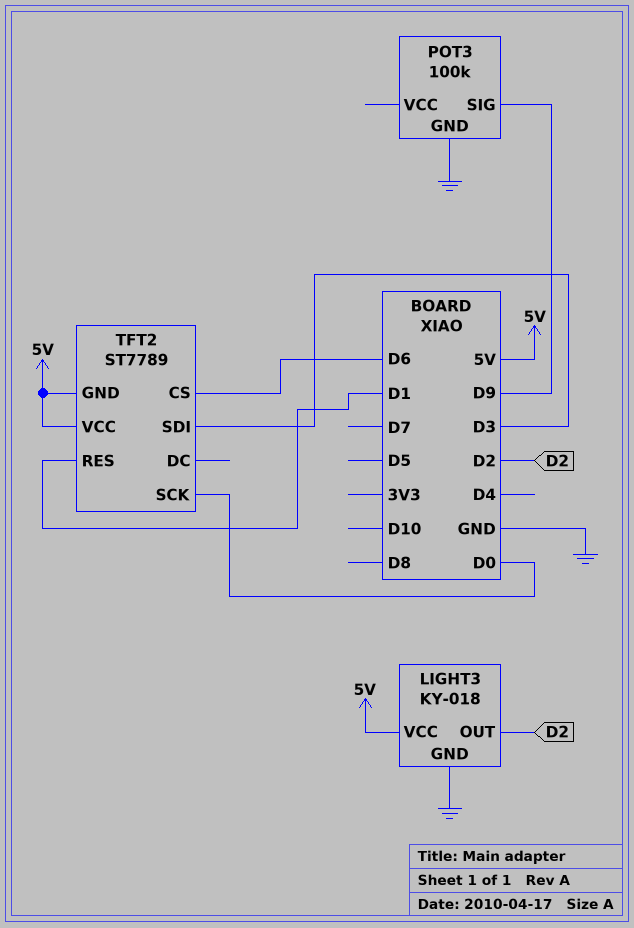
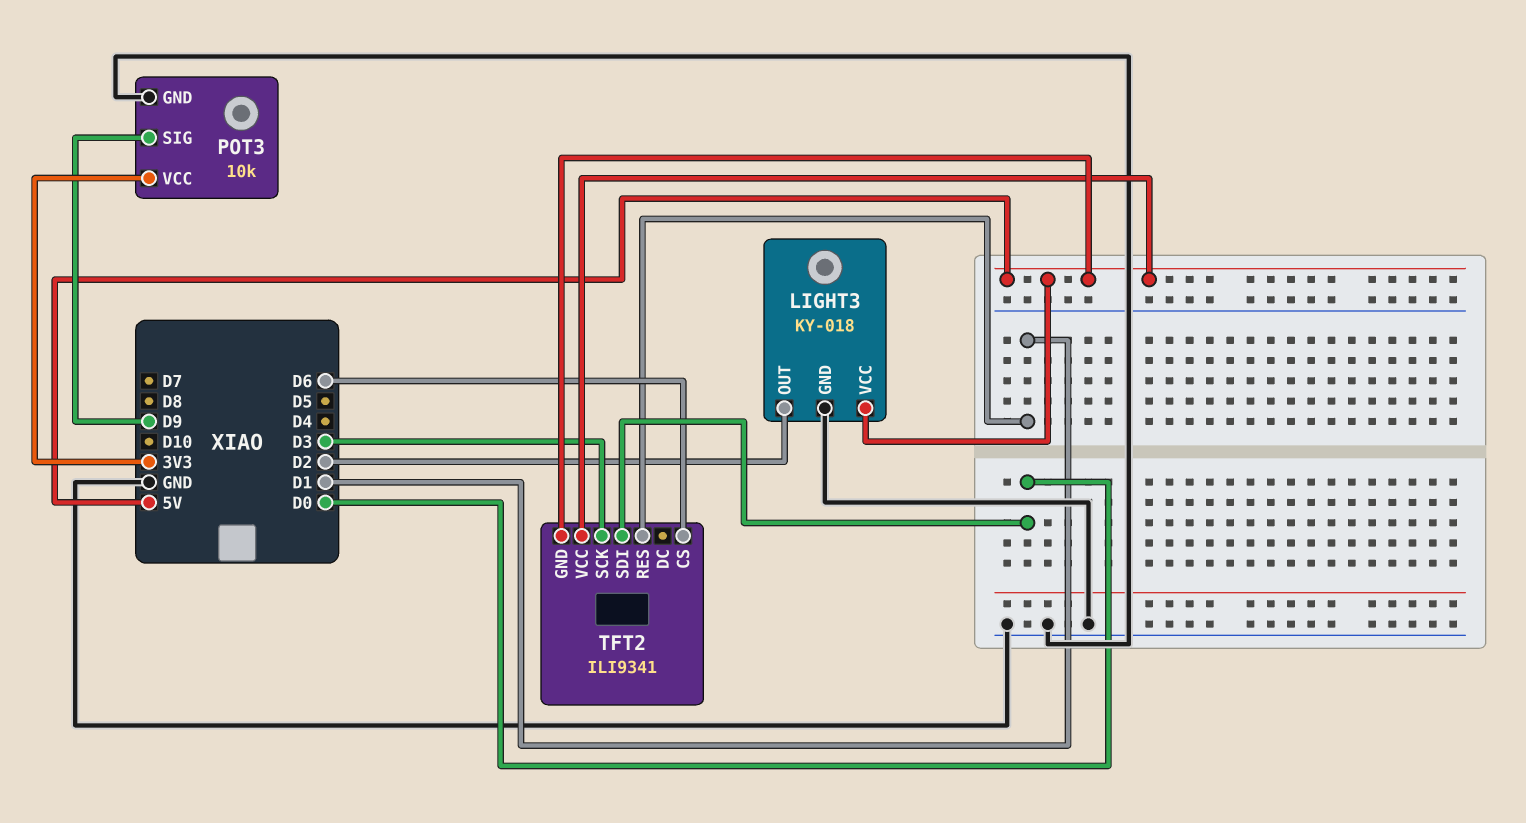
POT3: 100k -> 10k
POT3 pin VCC: none -> 3V3
TFT2: ST7789 -> ILI9341
TFT2 pin SCK: D0 -> D3
TFT2 pin SDI: D3 -> D0

